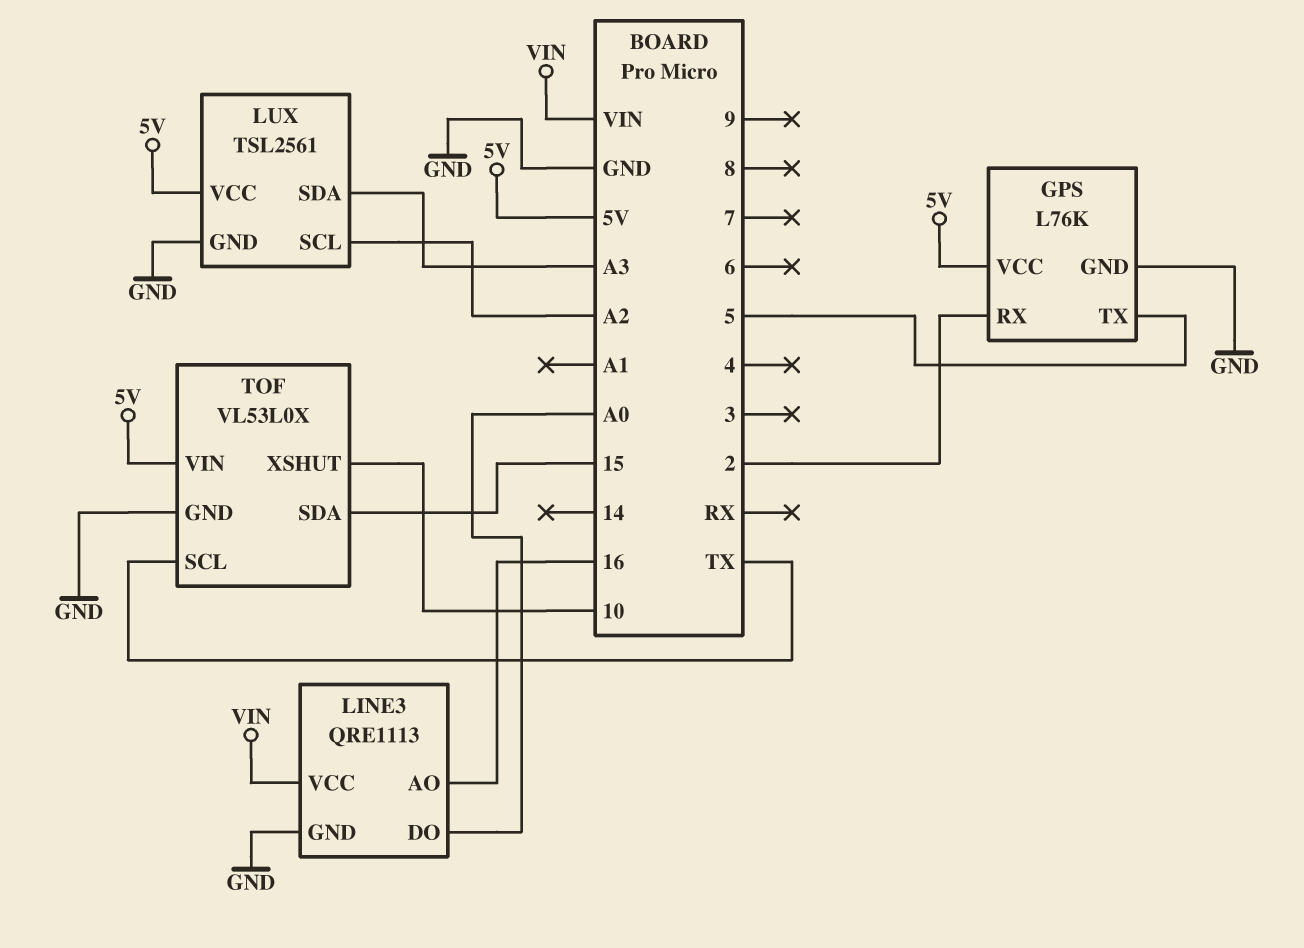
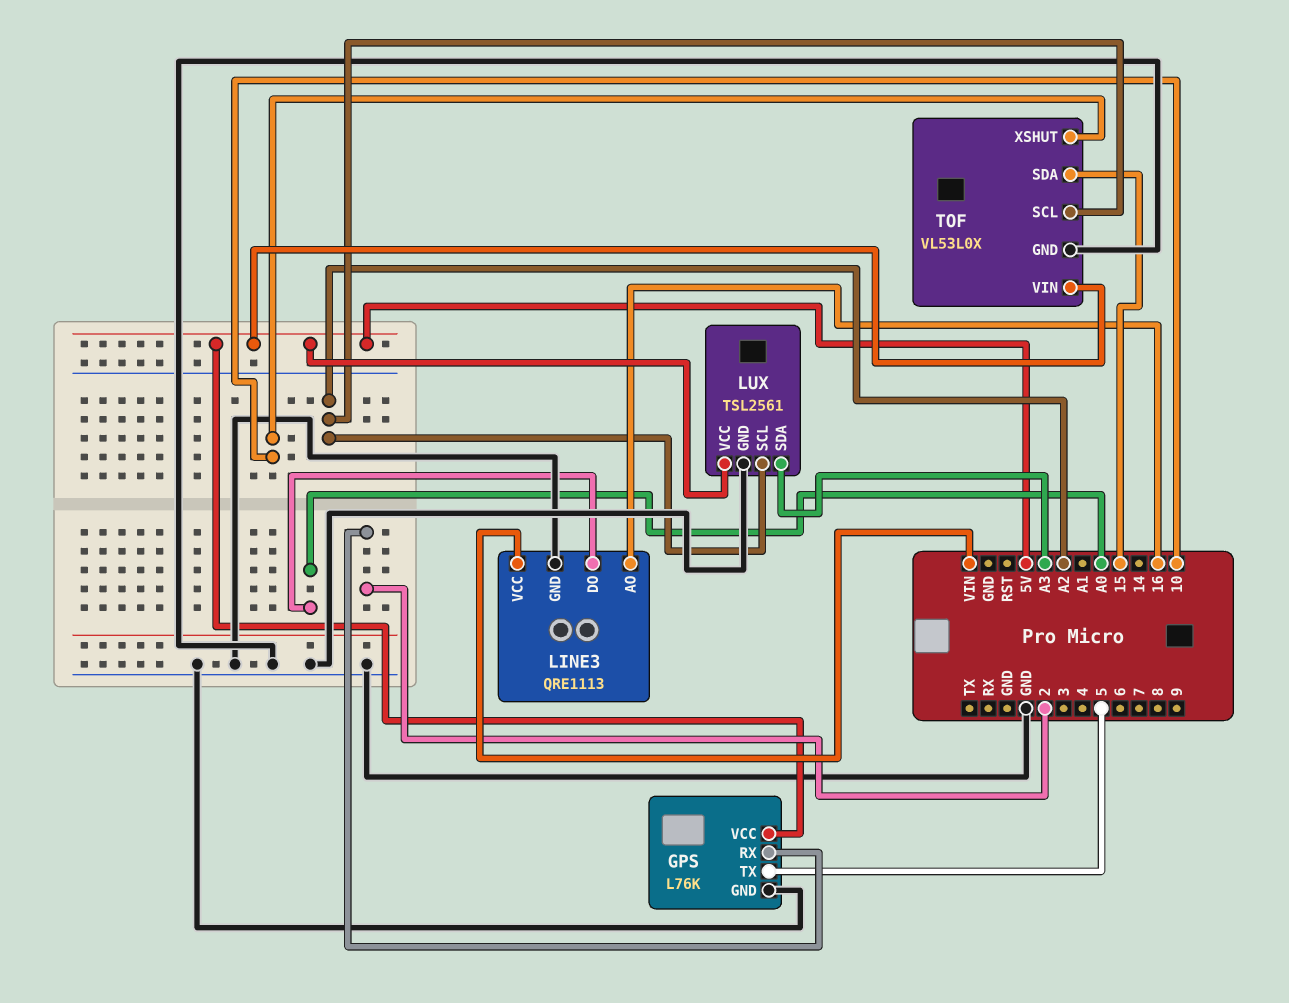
TOF pin SCL: TX -> A2

